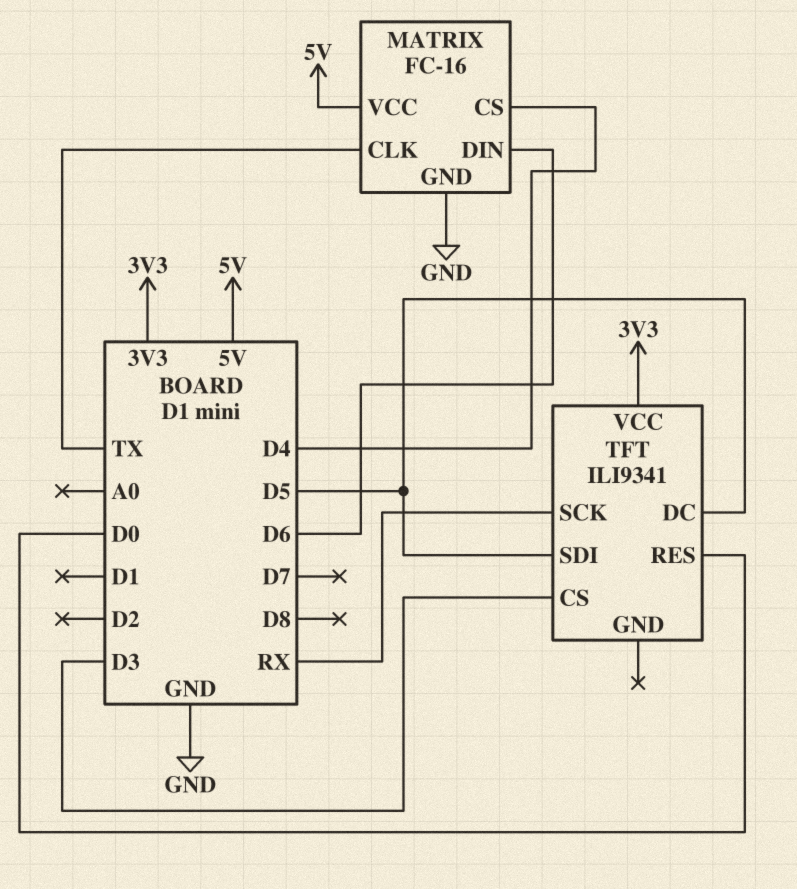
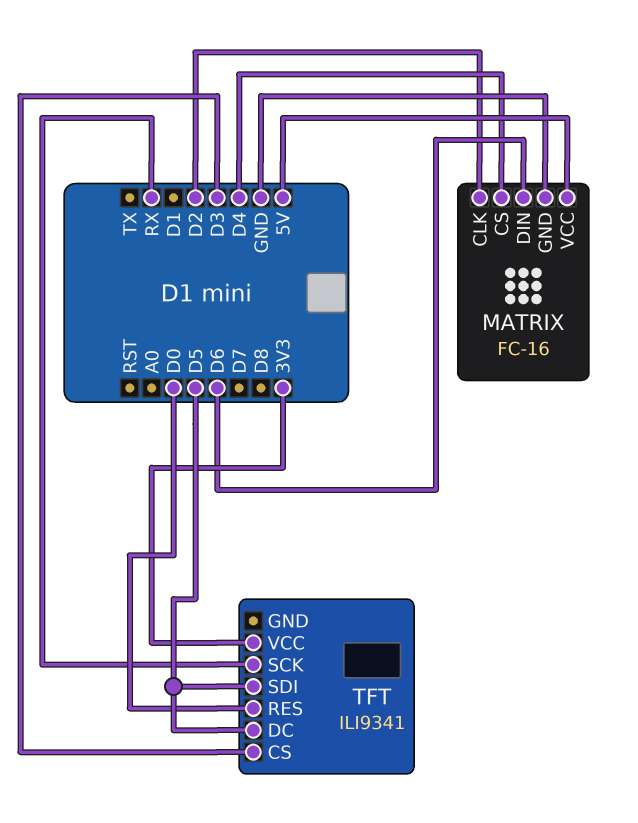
MATRIX pin CLK: TX -> D2

